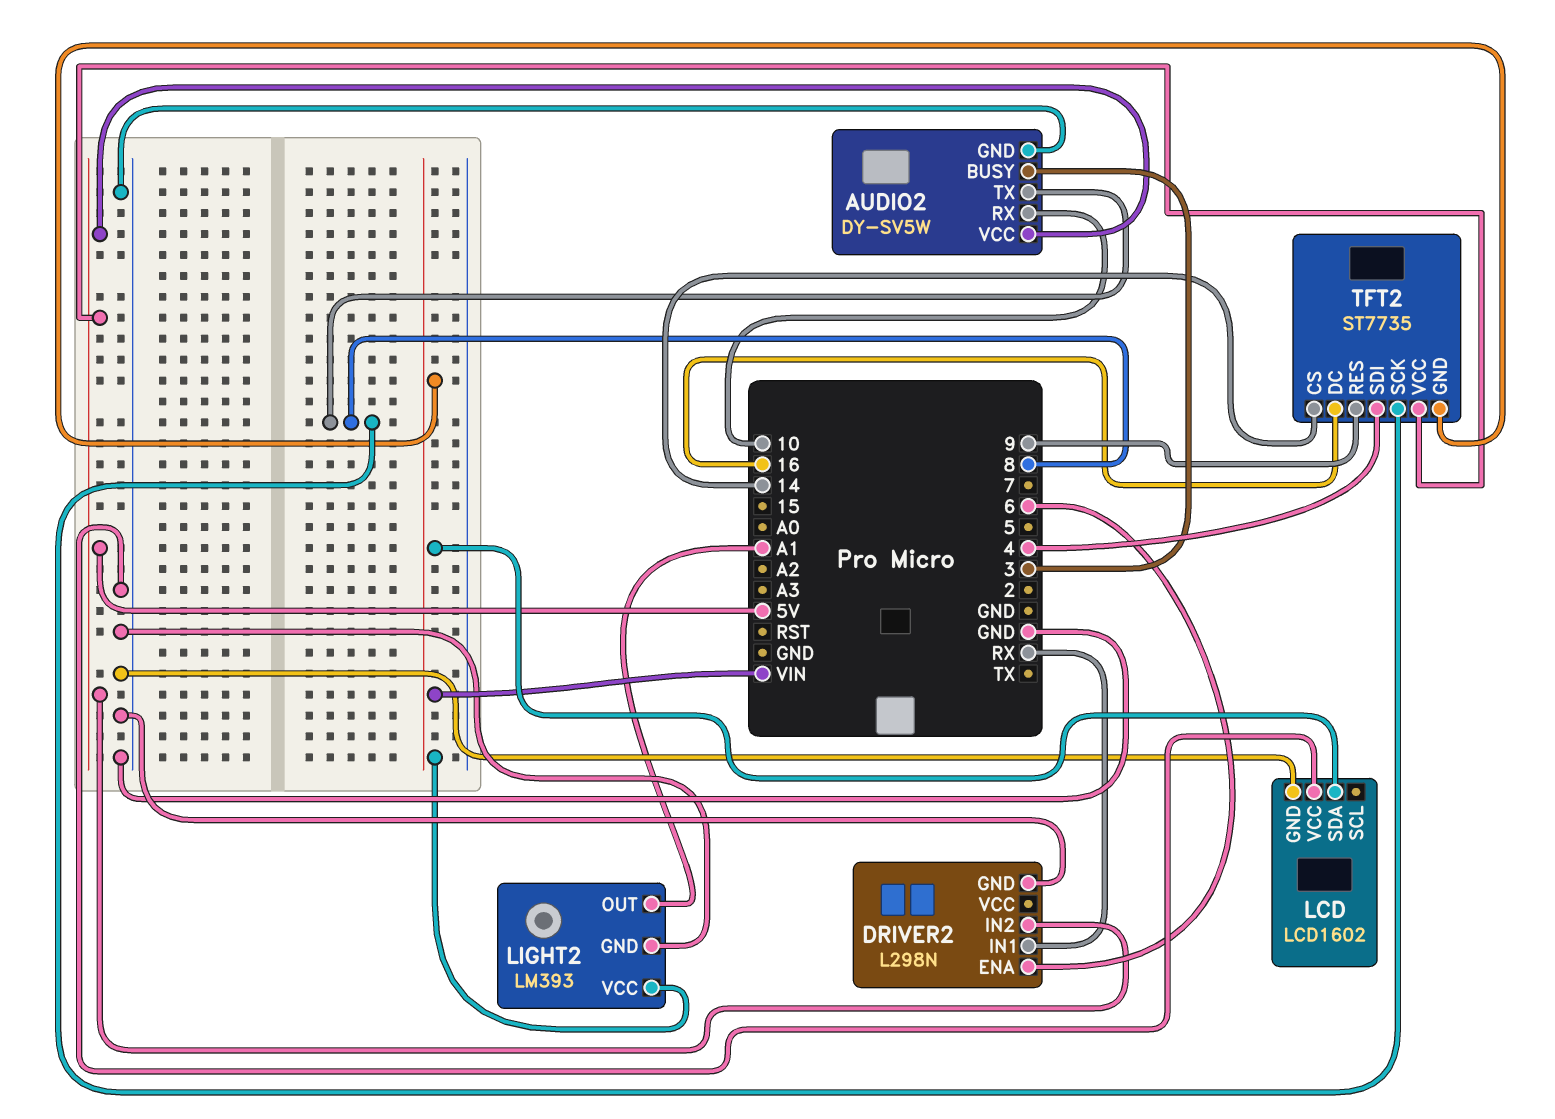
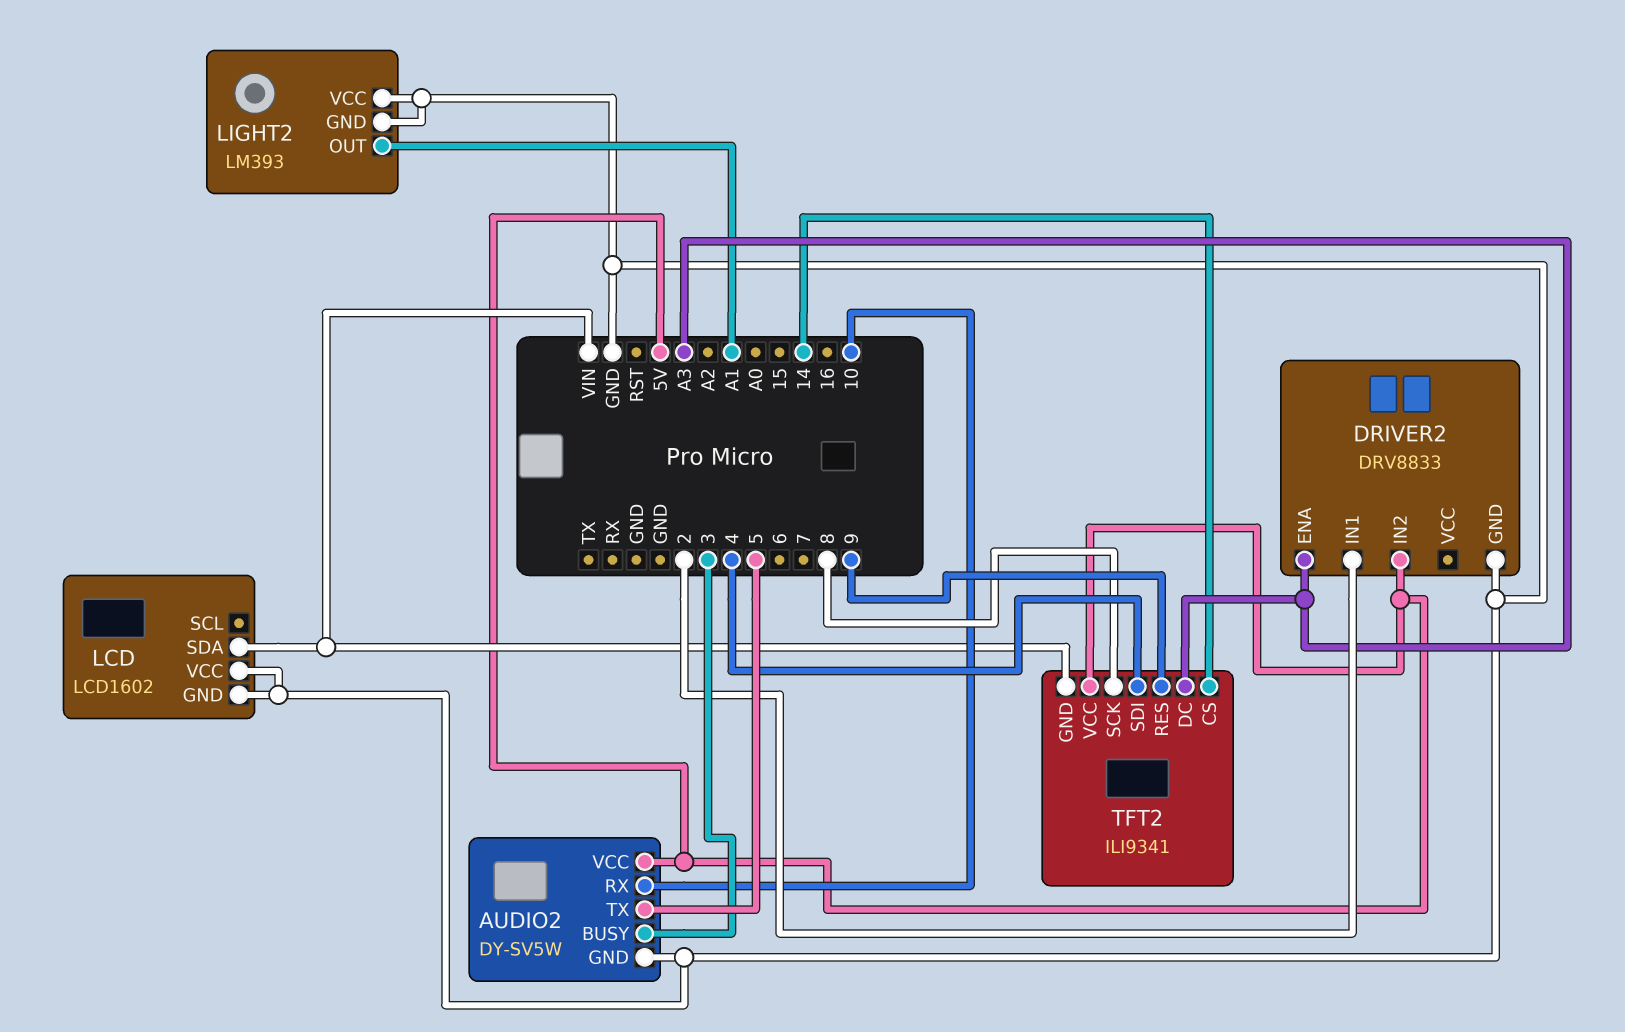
AUDIO2 pin TX: 8 -> 5
DRIVER2: L298N -> DRV8833
DRIVER2 pin ENA: 6 -> A3
DRIVER2 pin IN1: RX -> 2
LIGHT2 pin VCC: VIN -> GND
TFT2: ST7735 -> ILI9341
TFT2 pin DC: 16 -> A3

